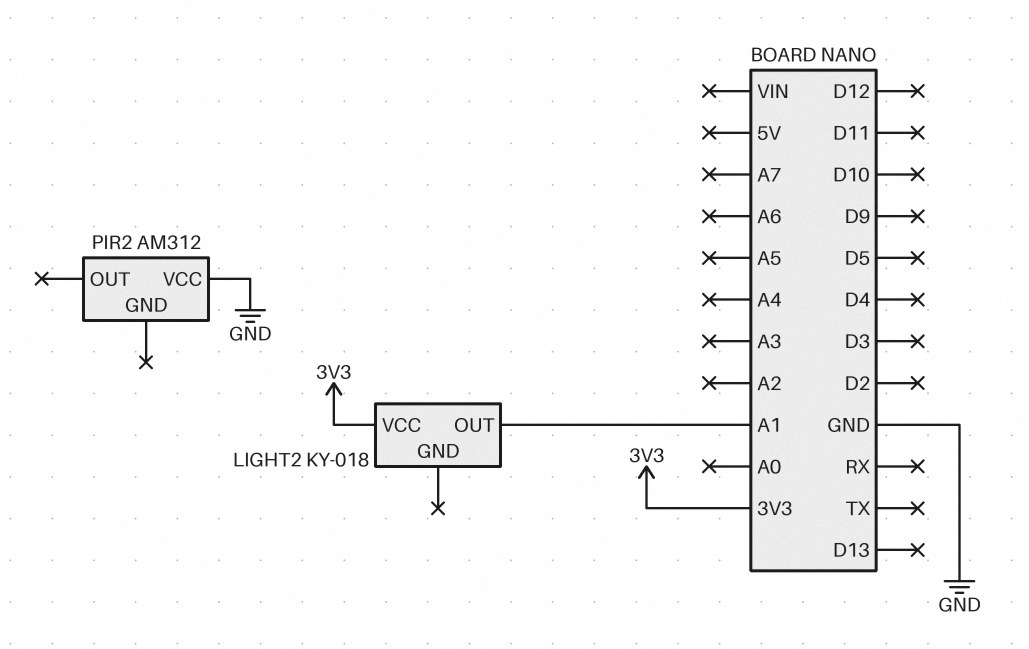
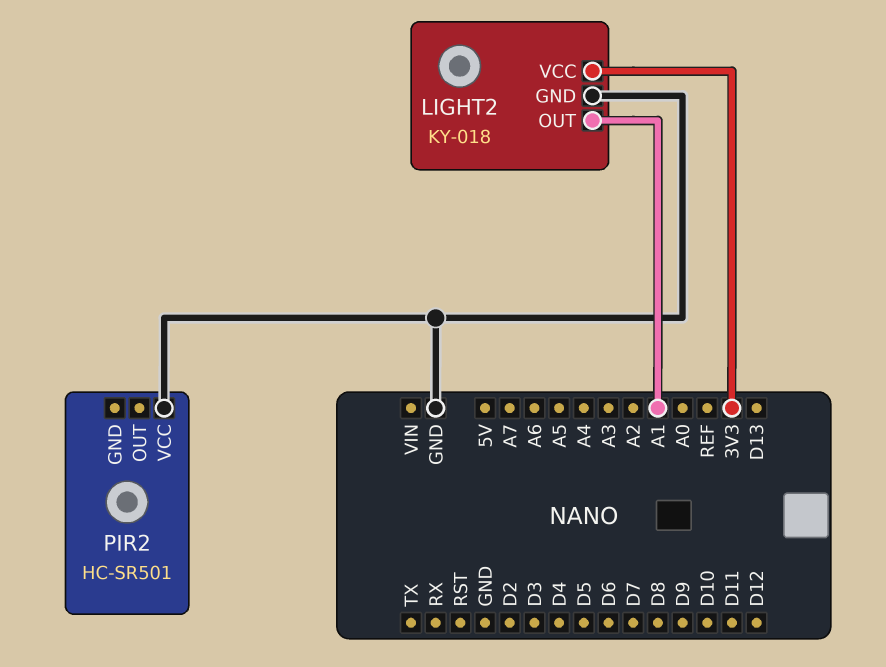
LIGHT2 pin GND: none -> GND
PIR2: AM312 -> HC-SR501

